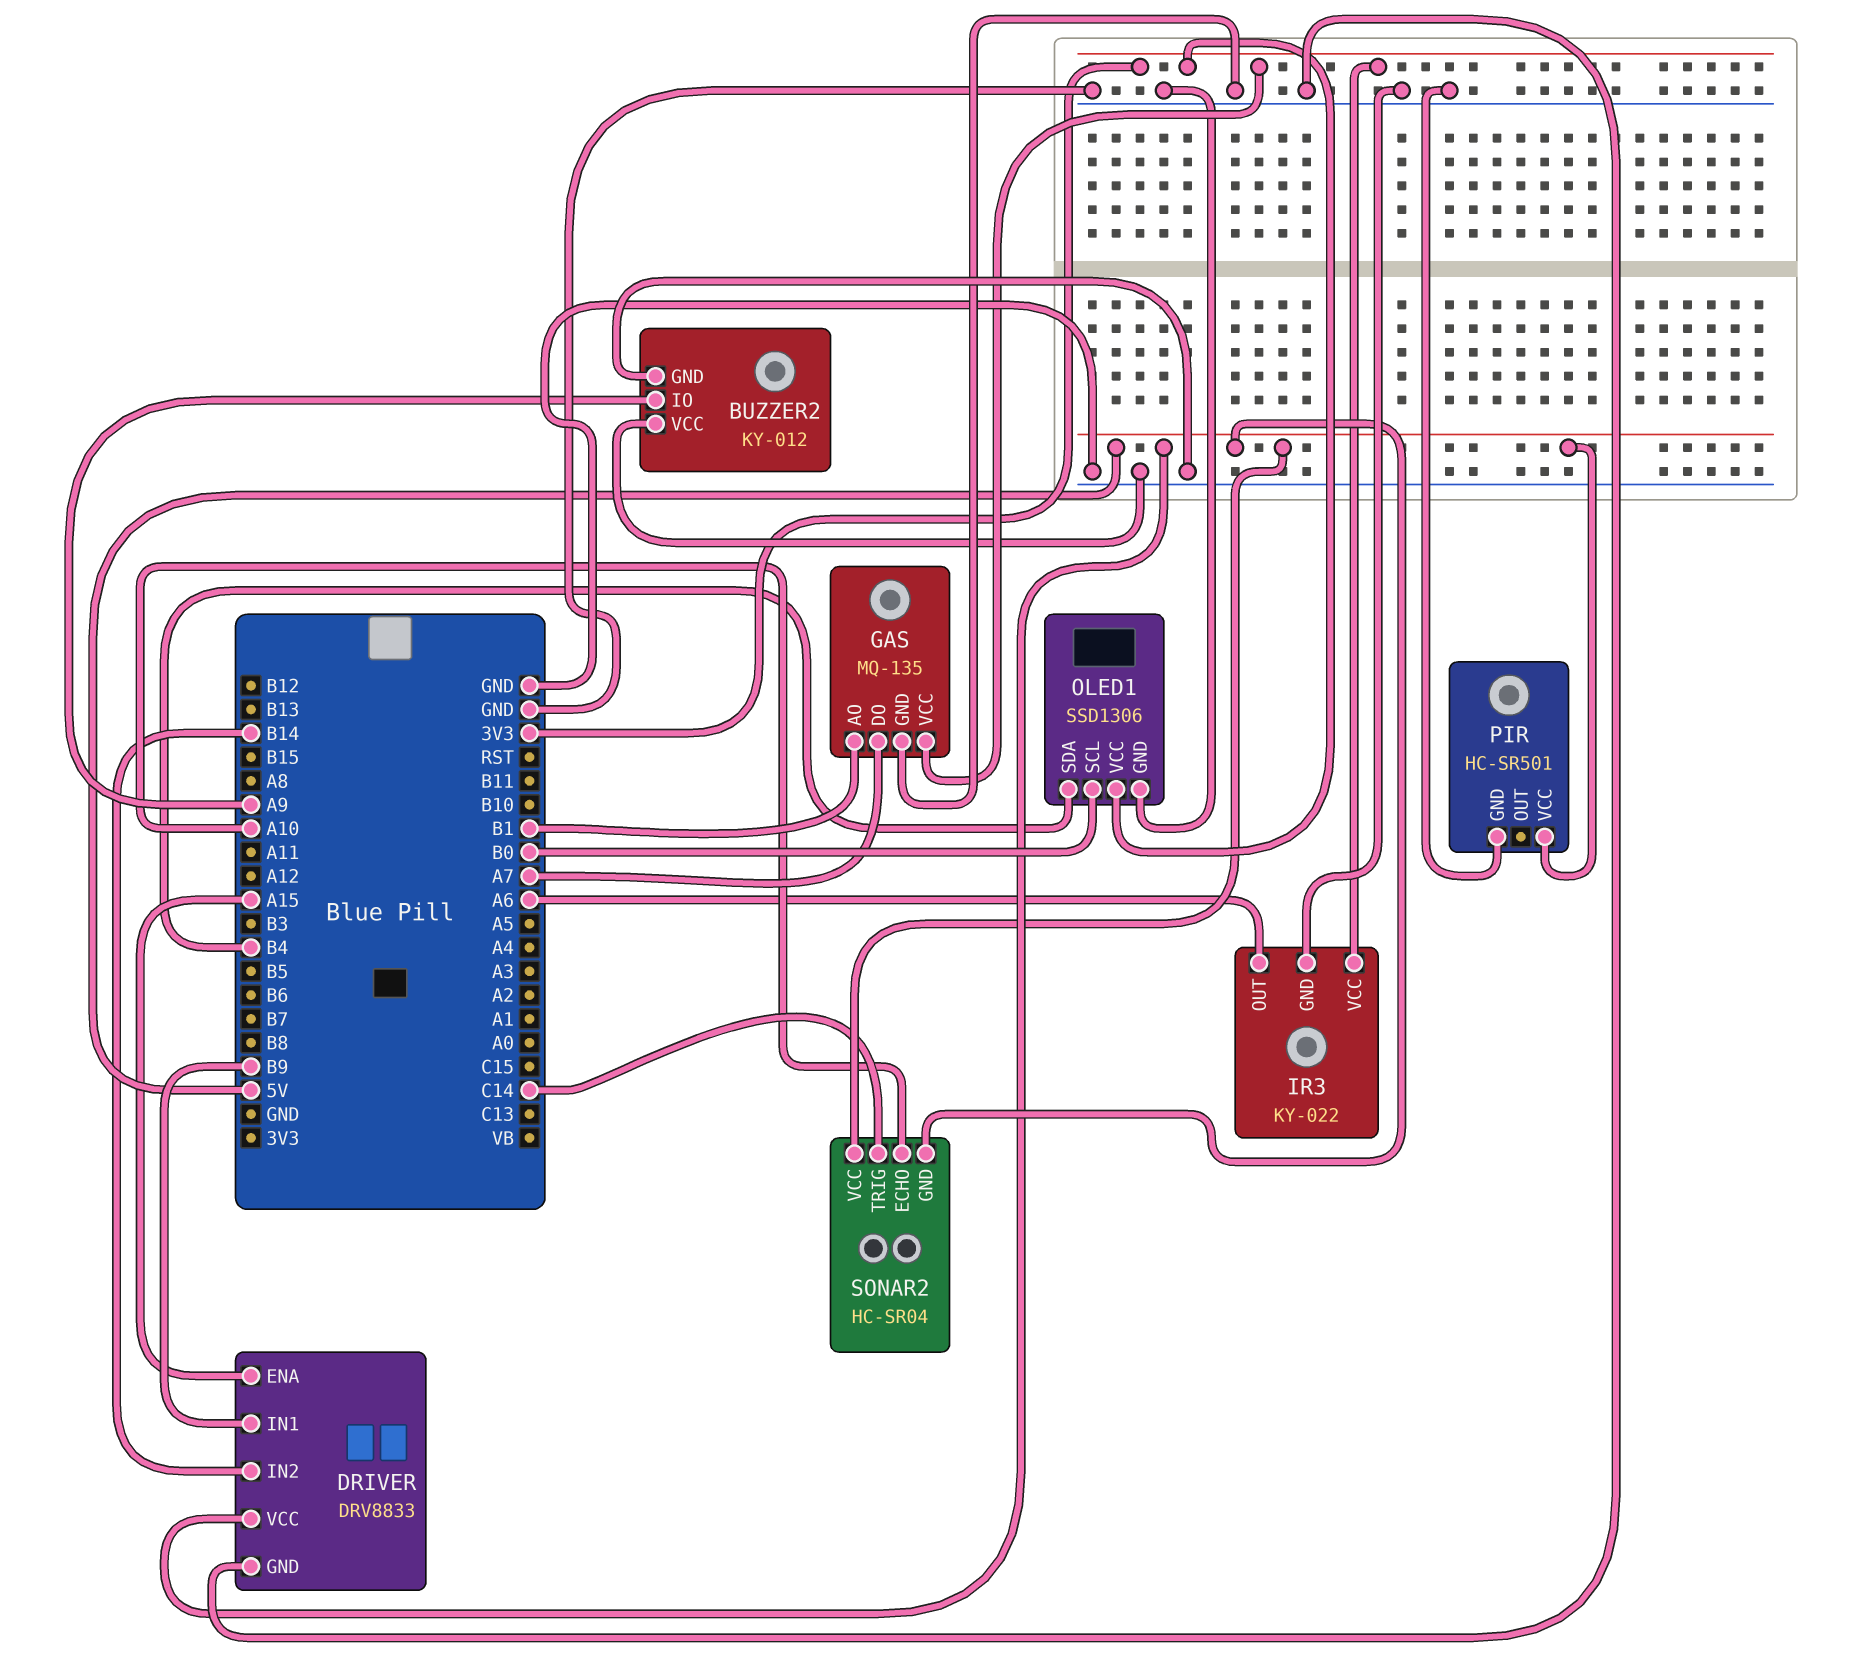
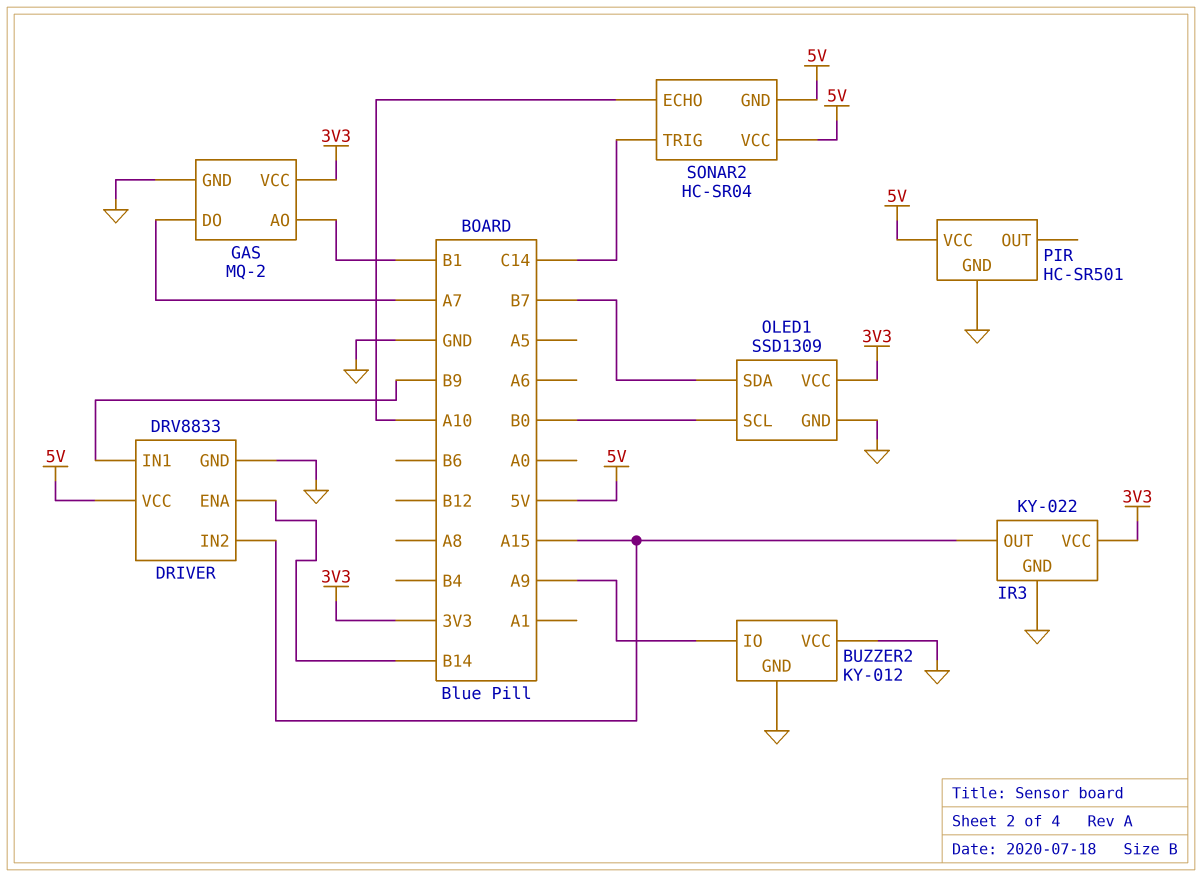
DRIVER pin ENA: A15 -> B14
DRIVER pin IN2: B14 -> A15
GAS: MQ-135 -> MQ-2
IR3 pin OUT: A6 -> A15
OLED1: SSD1306 -> SSD1309
OLED1 pin SDA: B4 -> B7

